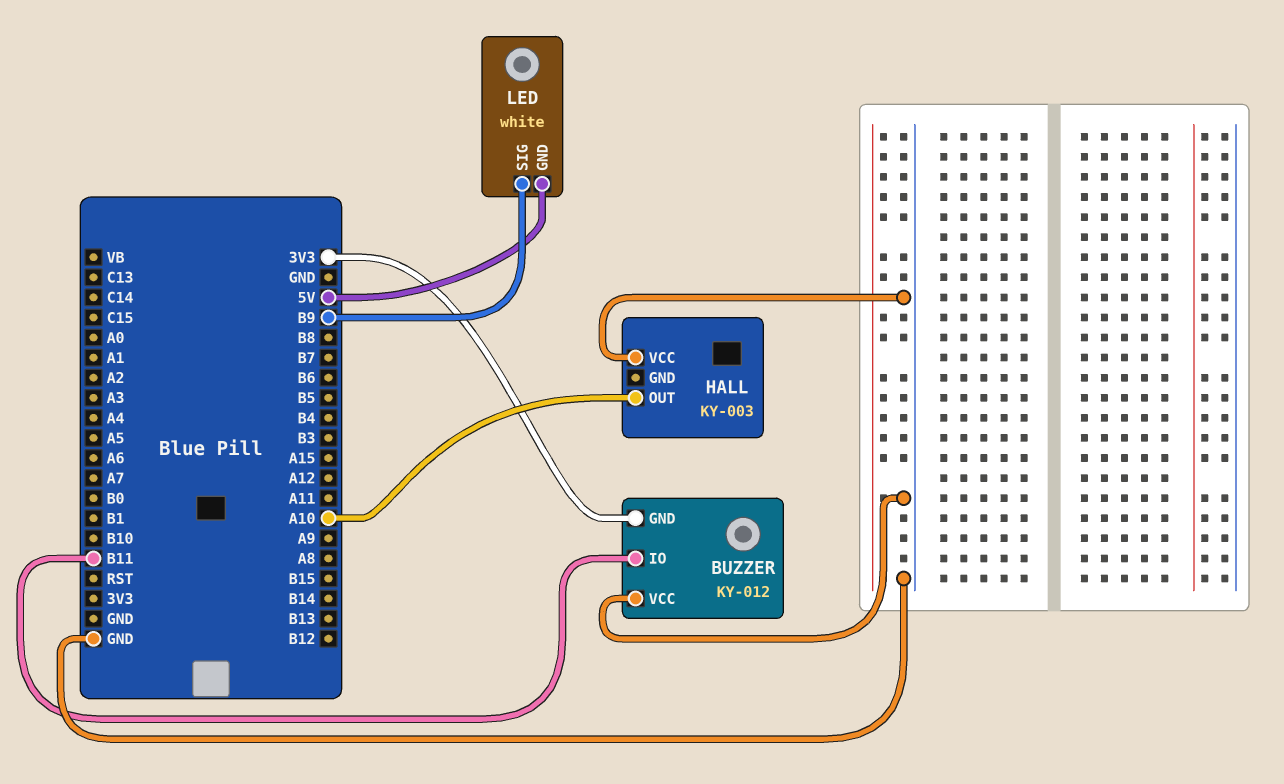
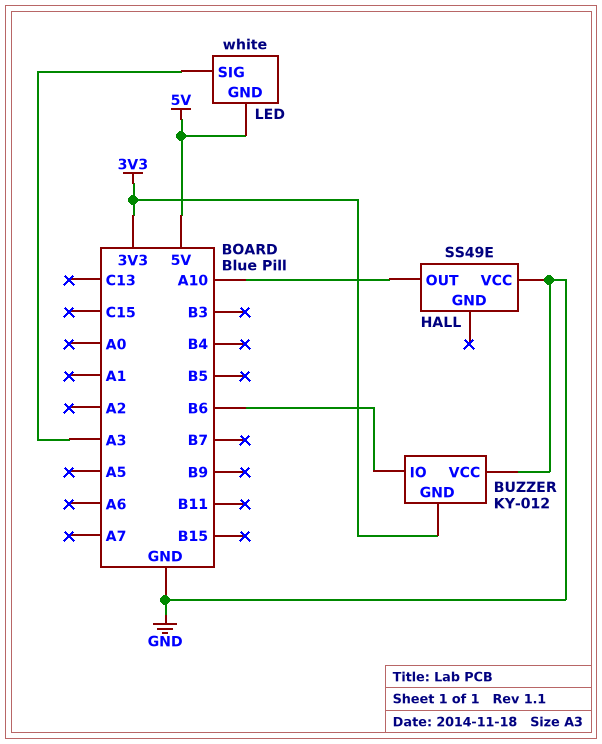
BUZZER pin IO: B11 -> B6
HALL: KY-003 -> SS49E
LED pin SIG: B9 -> A3

